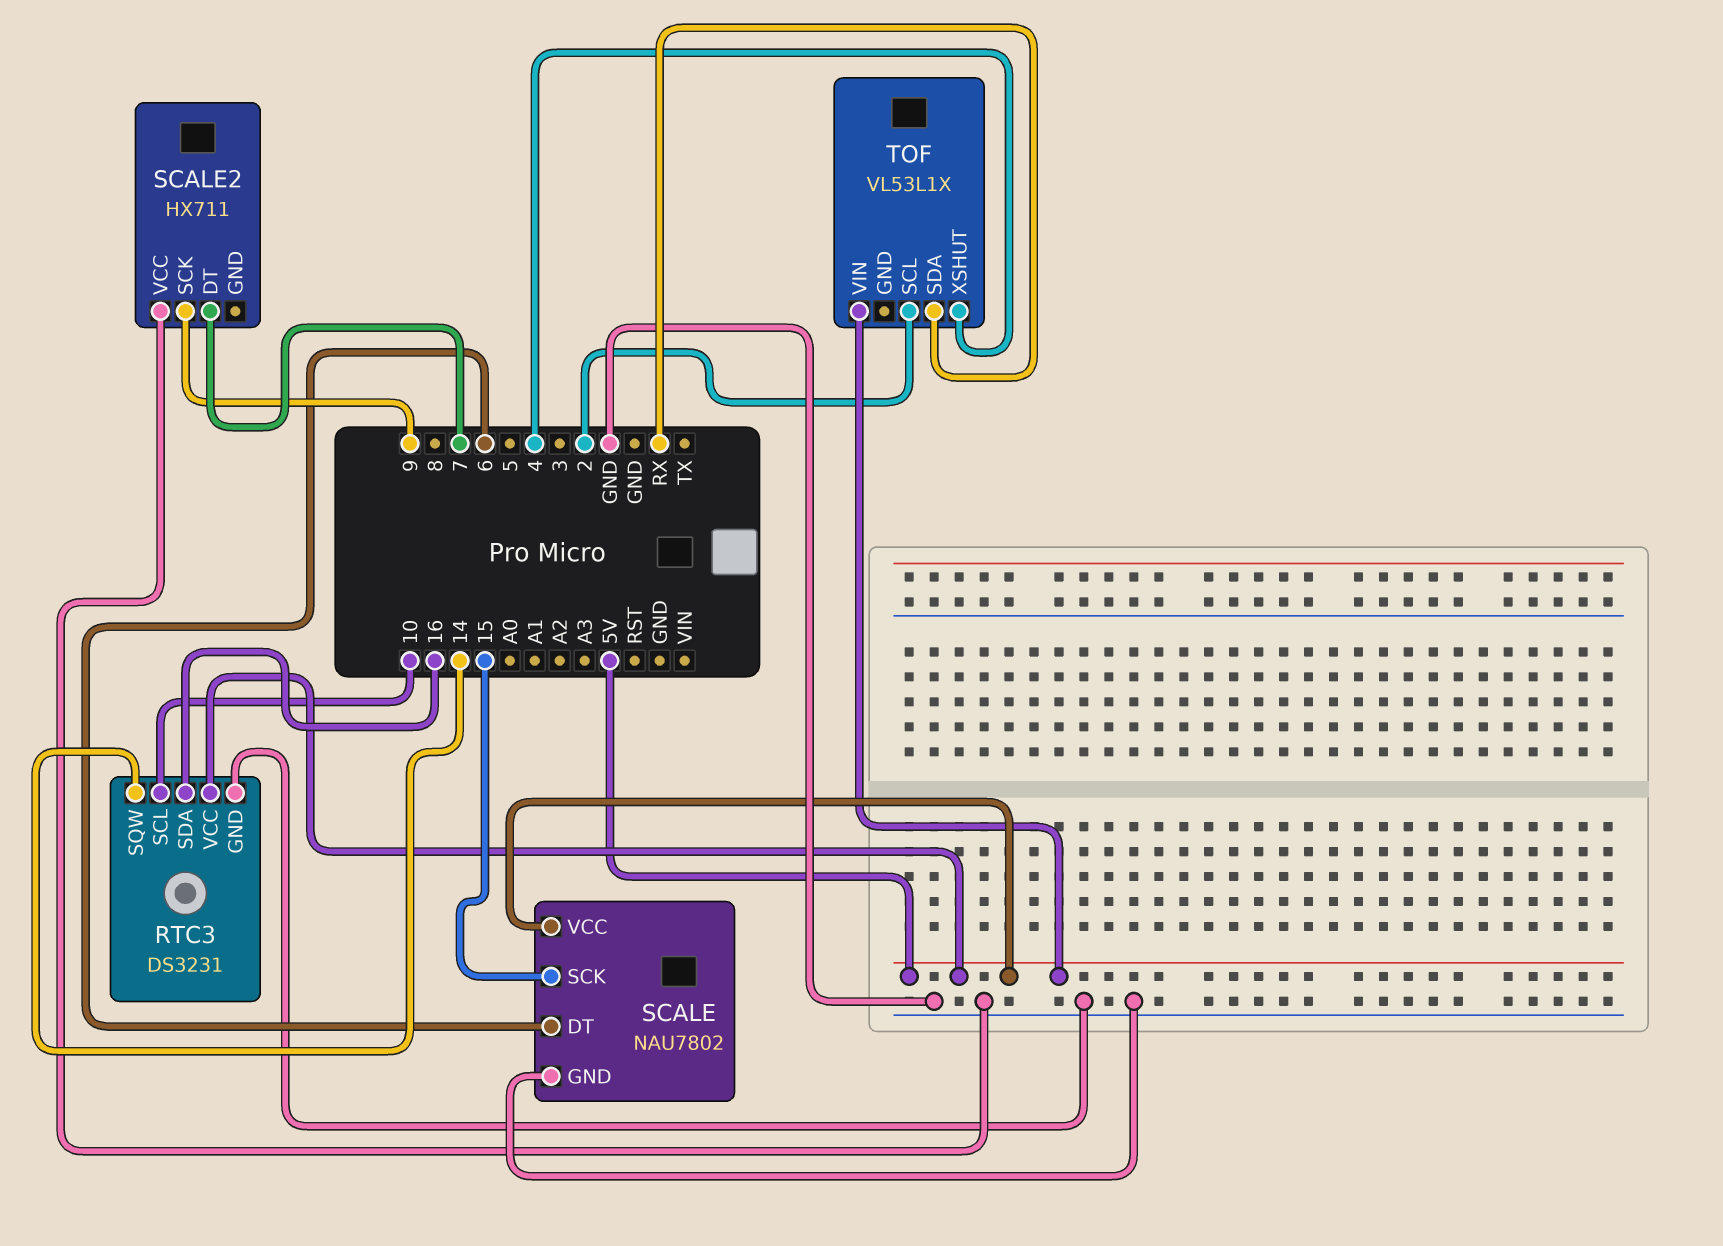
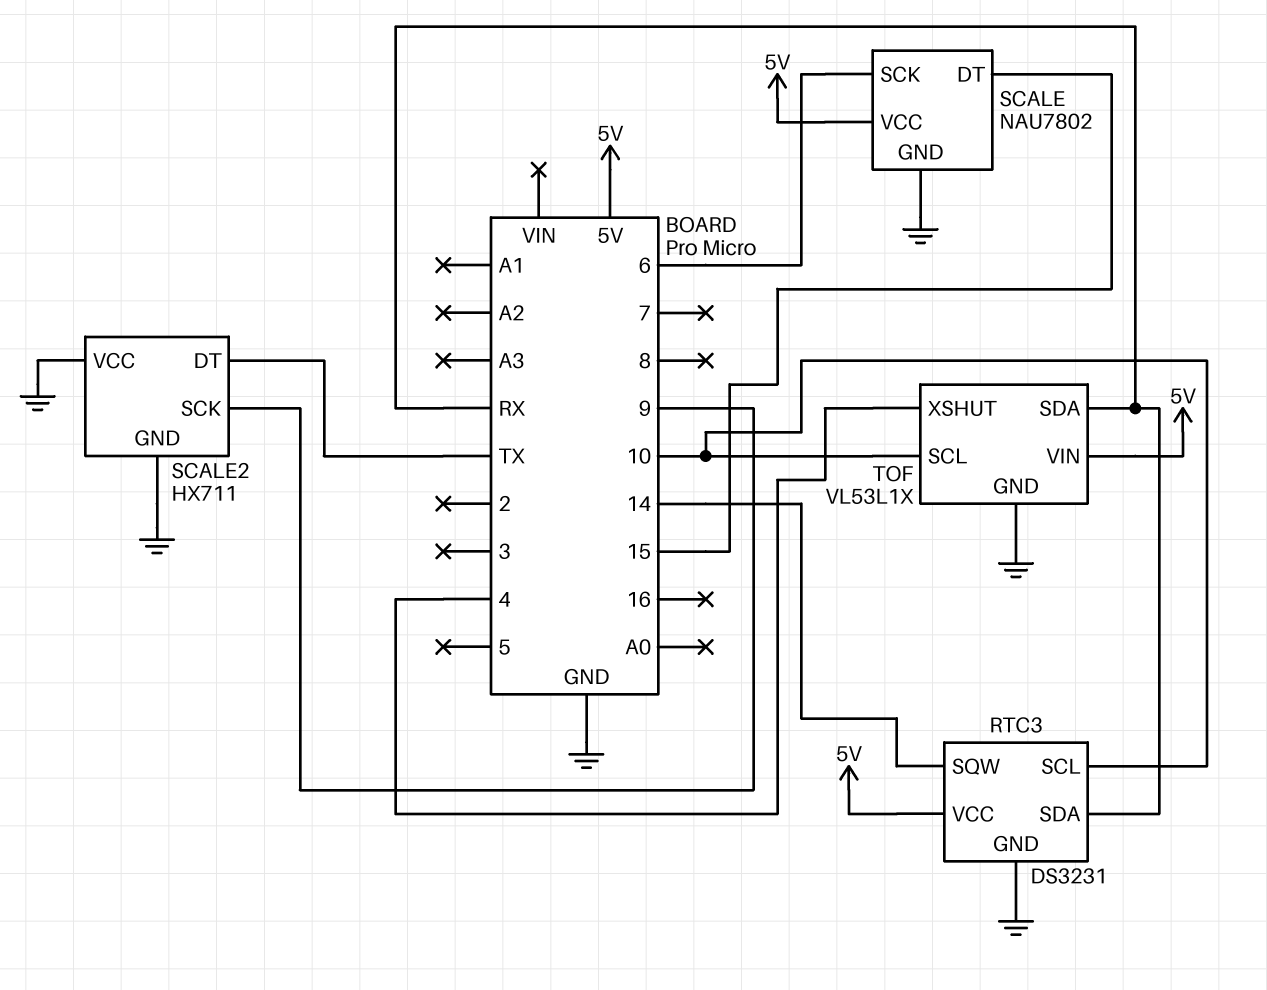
RTC3 pin SDA: 16 -> RX
SCALE pin DT: 6 -> 15
SCALE pin SCK: 15 -> 6
SCALE2 pin DT: 7 -> TX
SCALE2 pin GND: none -> GND
TOF pin GND: none -> GND
TOF pin SCL: 2 -> 10

